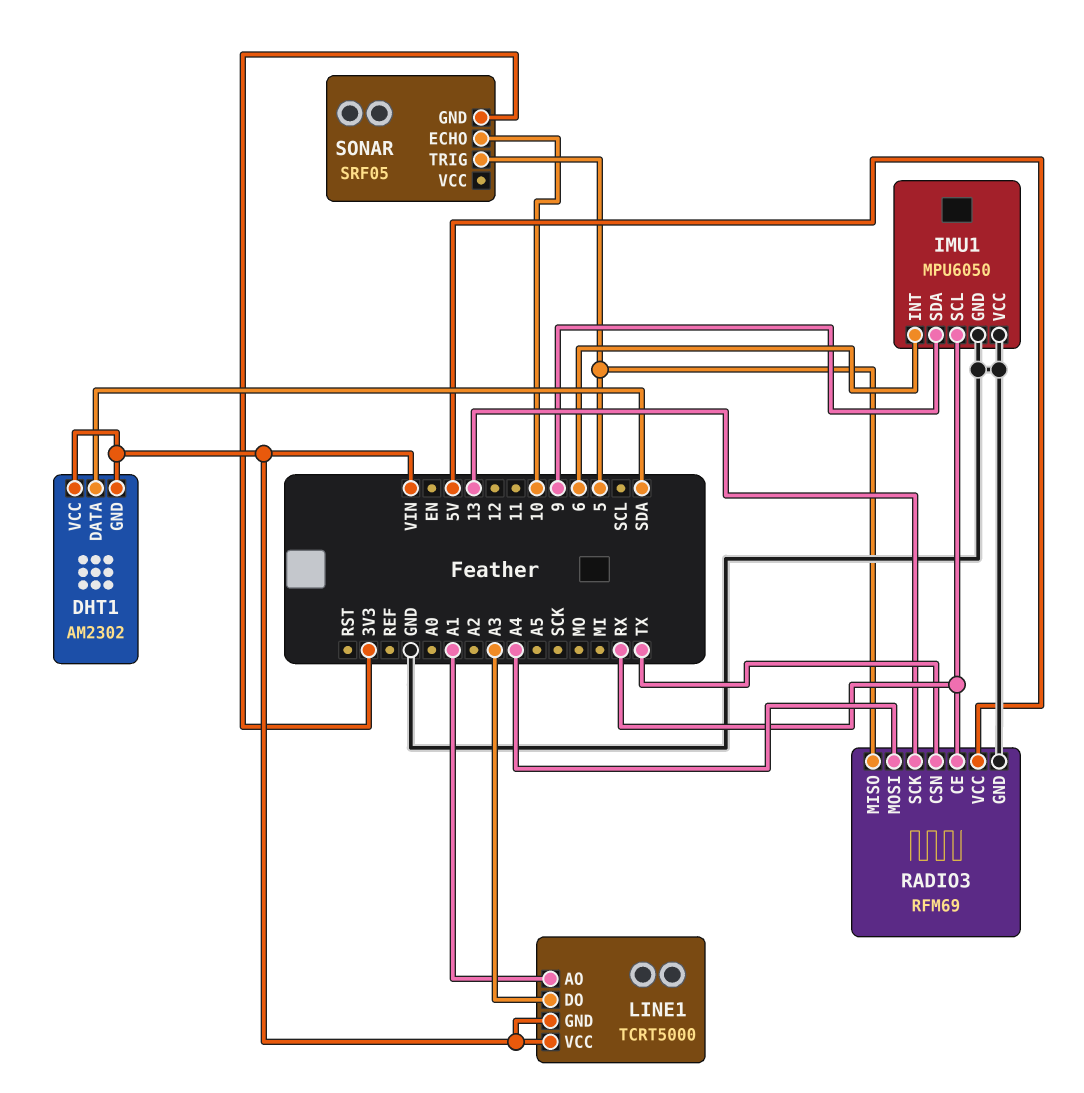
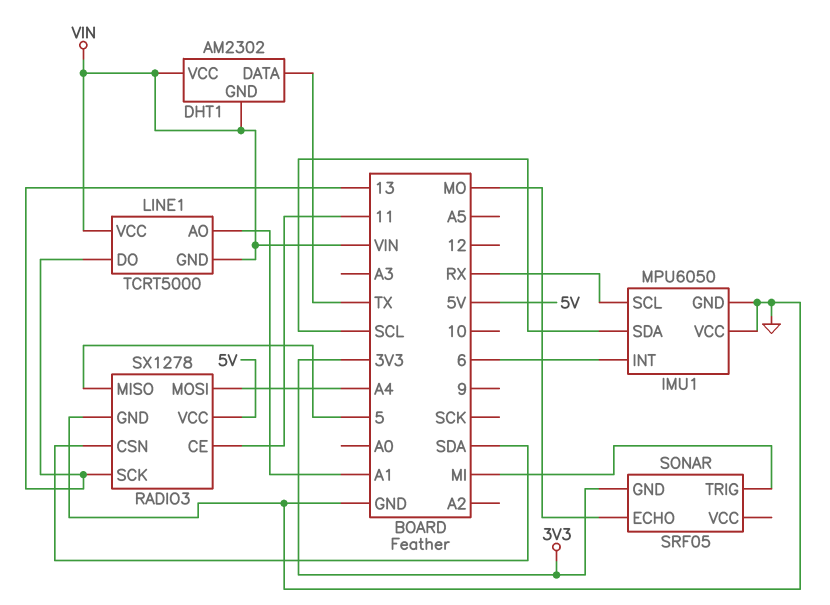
DHT1 pin DATA: SDA -> TX
IMU1 pin SDA: 9 -> SCL
LINE1 pin DO: A3 -> 13
RADIO3: RFM69 -> SX1278
RADIO3 pin CE: RX -> 11
RADIO3 pin CSN: TX -> SDA
SONAR pin ECHO: 10 -> MO
SONAR pin TRIG: 5 -> MI

